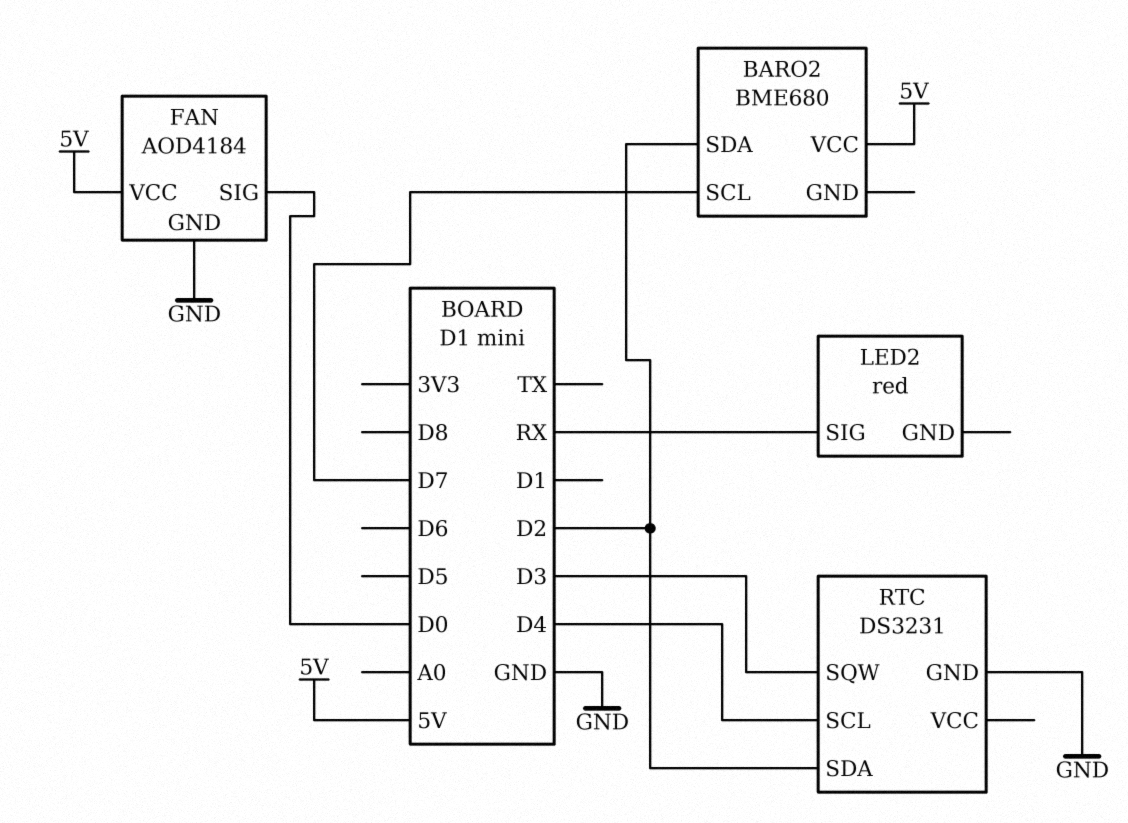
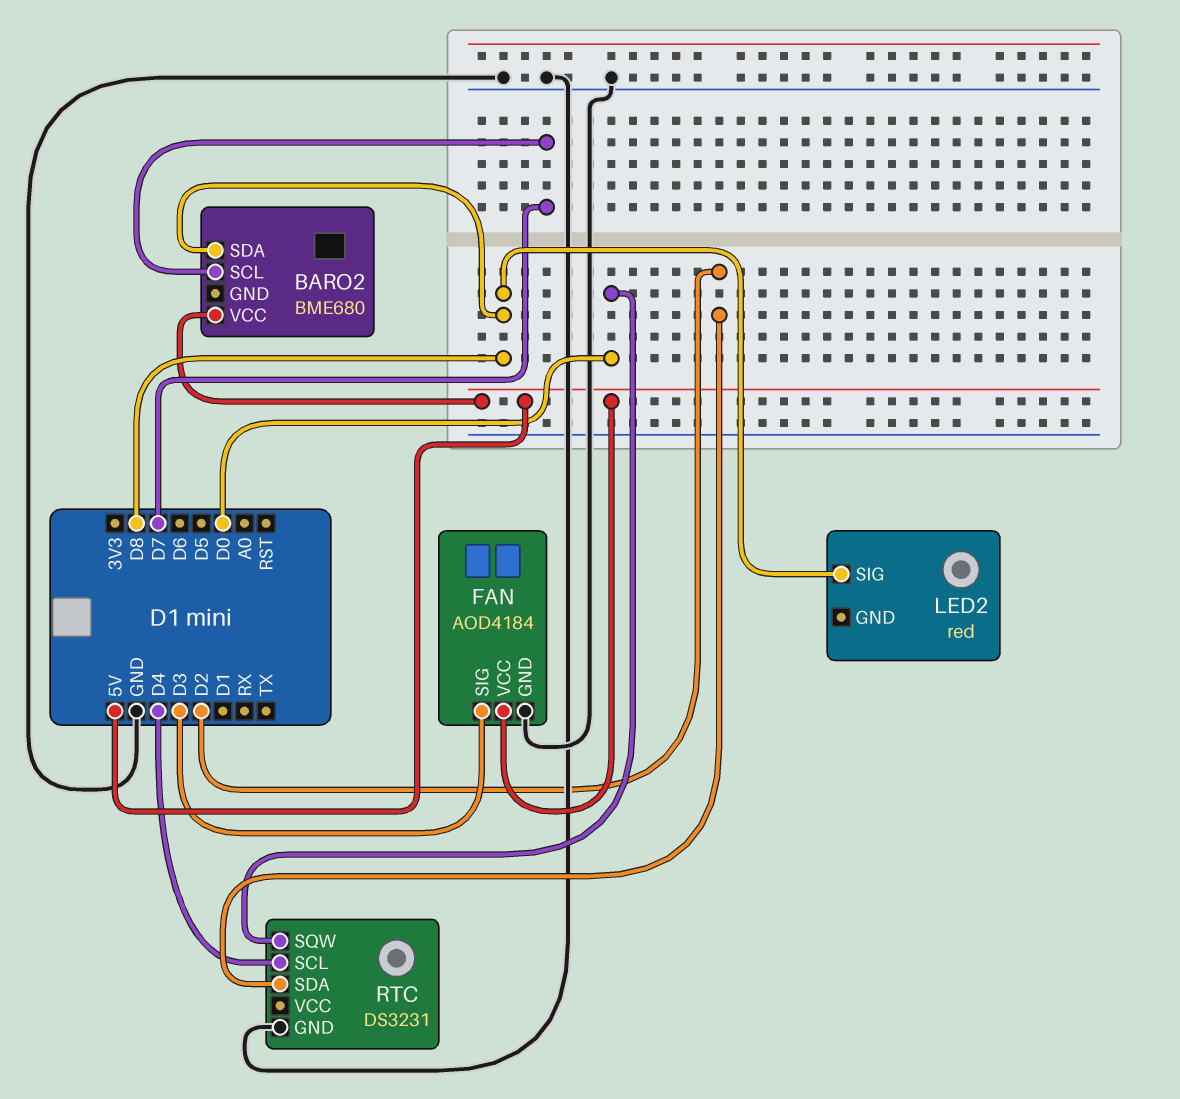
BARO2 pin SDA: D2 -> D8
FAN pin SIG: D0 -> D3
LED2 pin SIG: RX -> D8
RTC pin SQW: D3 -> D0

